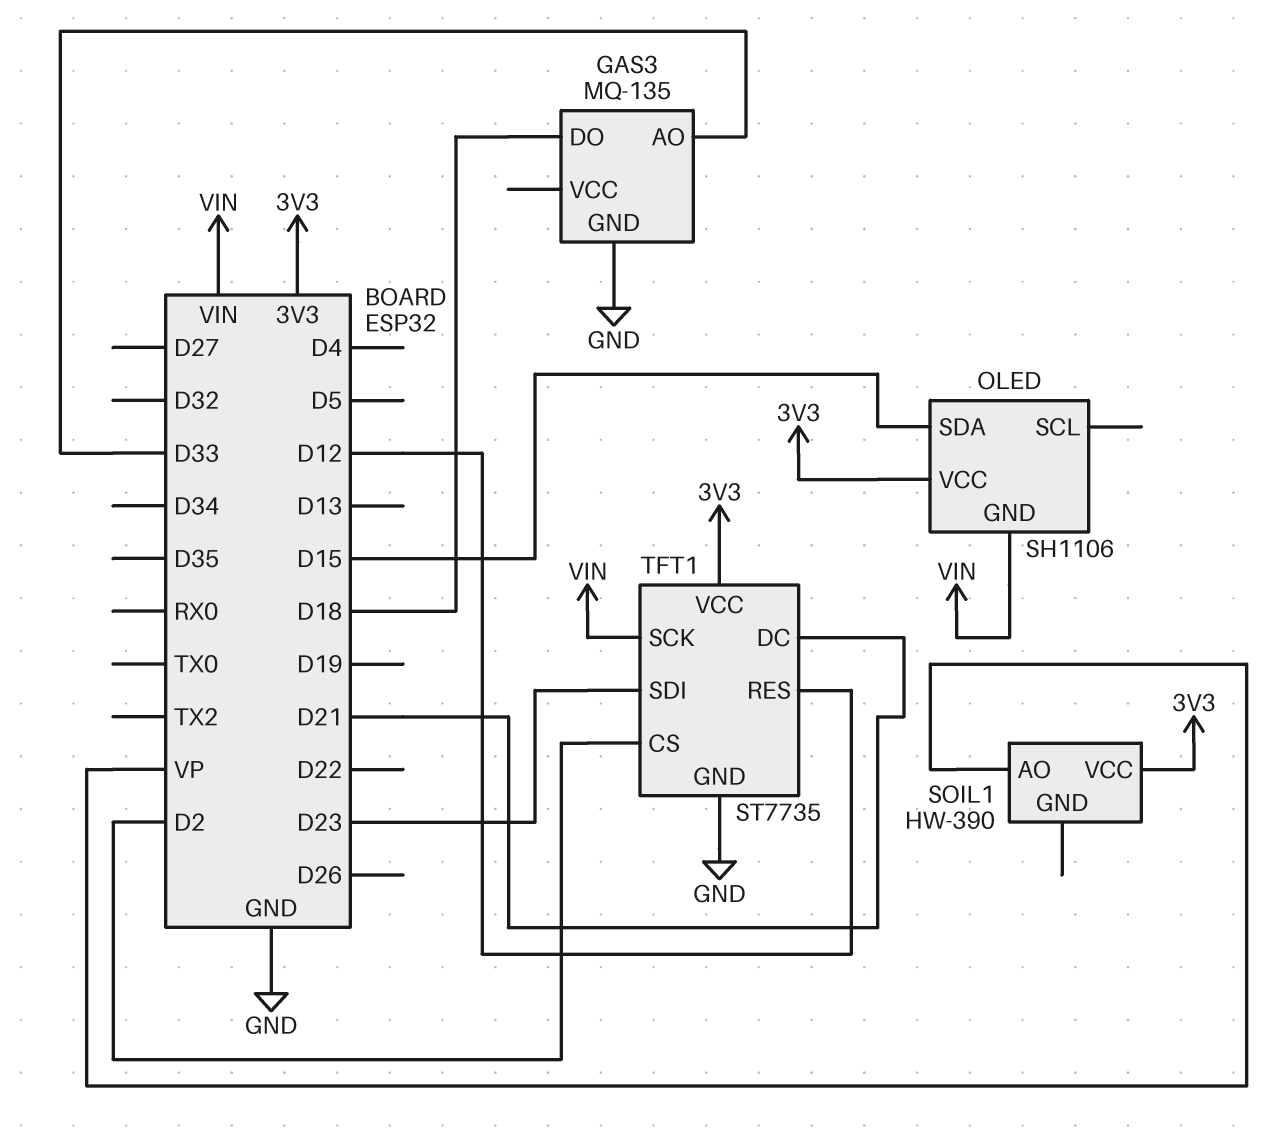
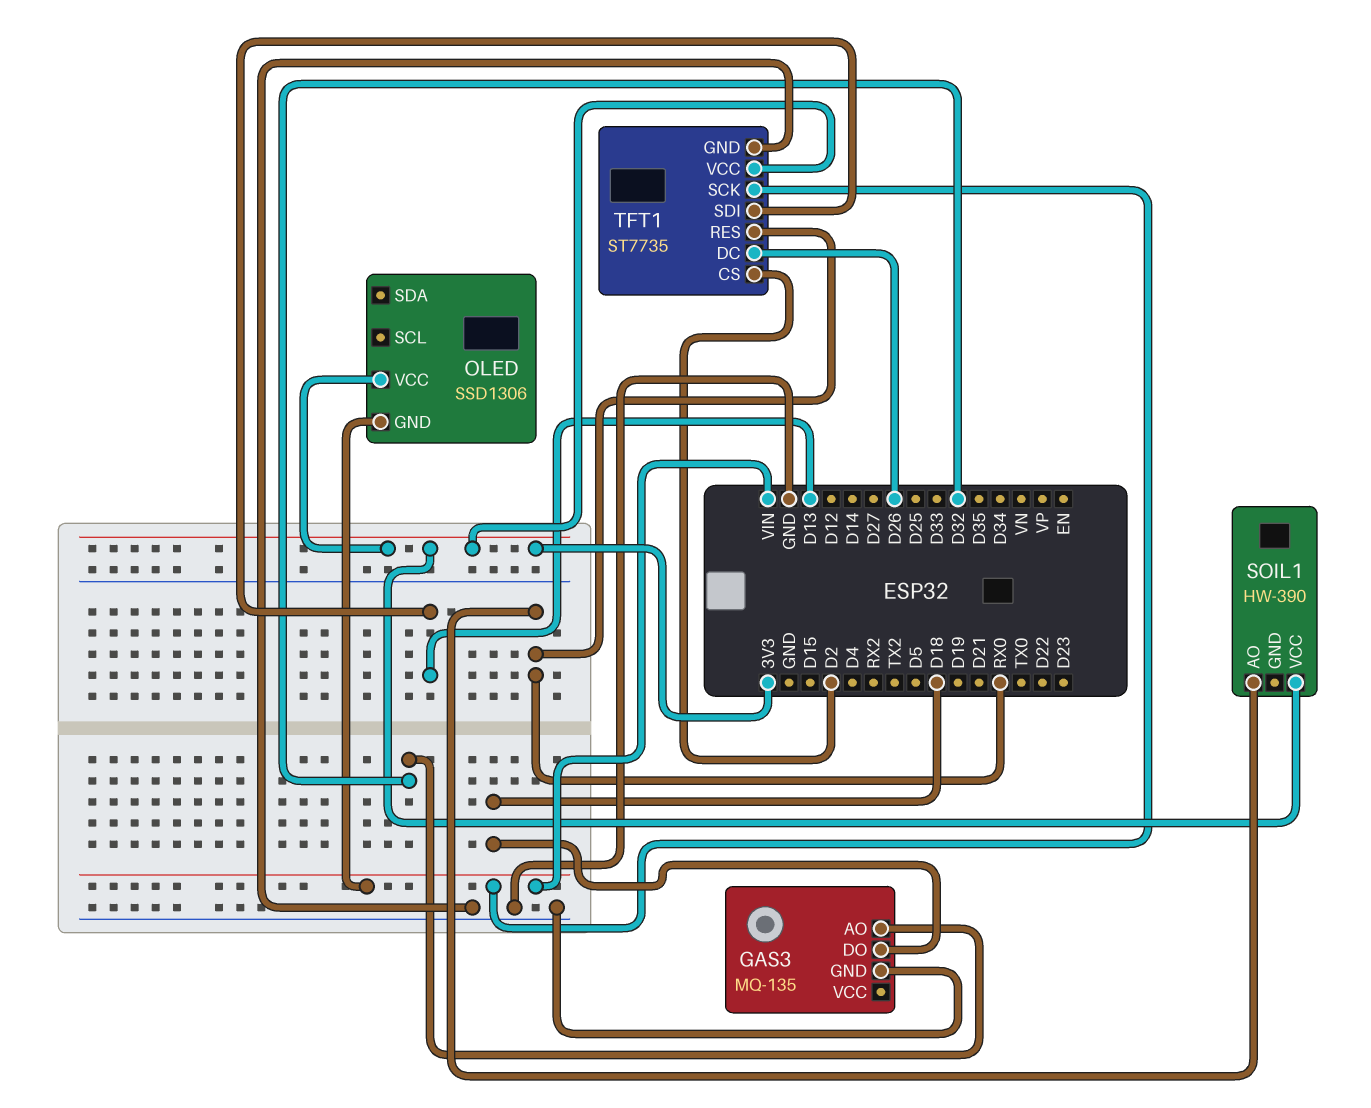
GAS3 pin AO: D33 -> D32
OLED: SH1106 -> SSD1306
OLED pin SDA: D15 -> none
SOIL1 pin AO: VP -> RX0
TFT1 pin DC: D21 -> D26
TFT1 pin RES: D12 -> RX0
TFT1 pin SDI: D23 -> D13

